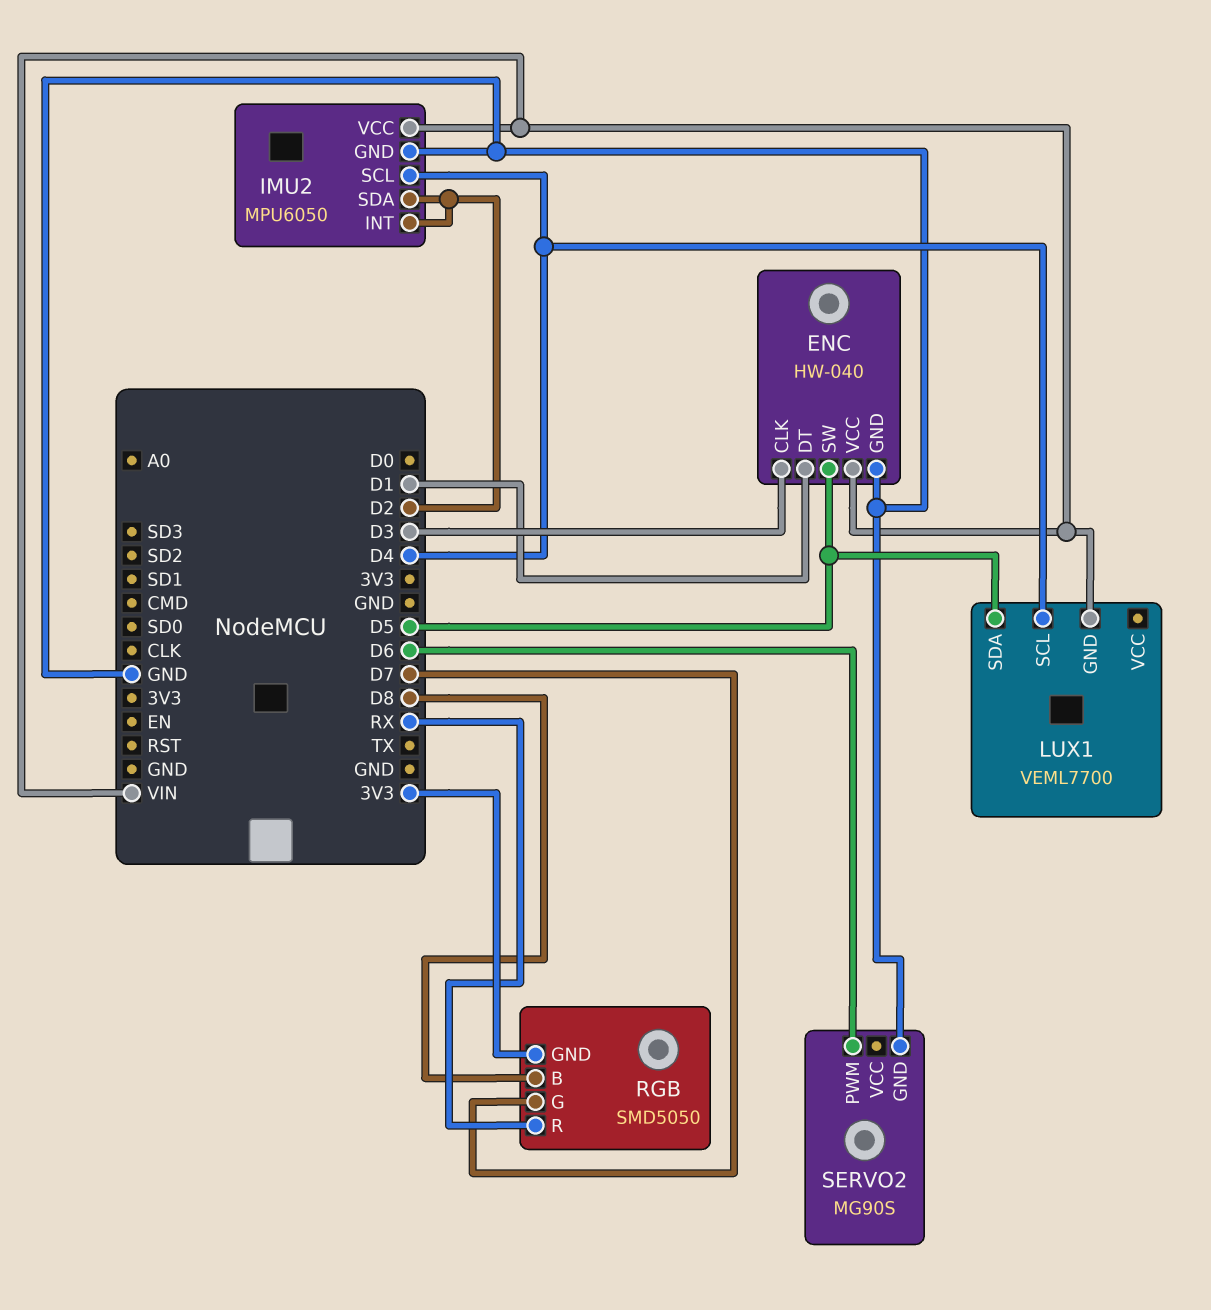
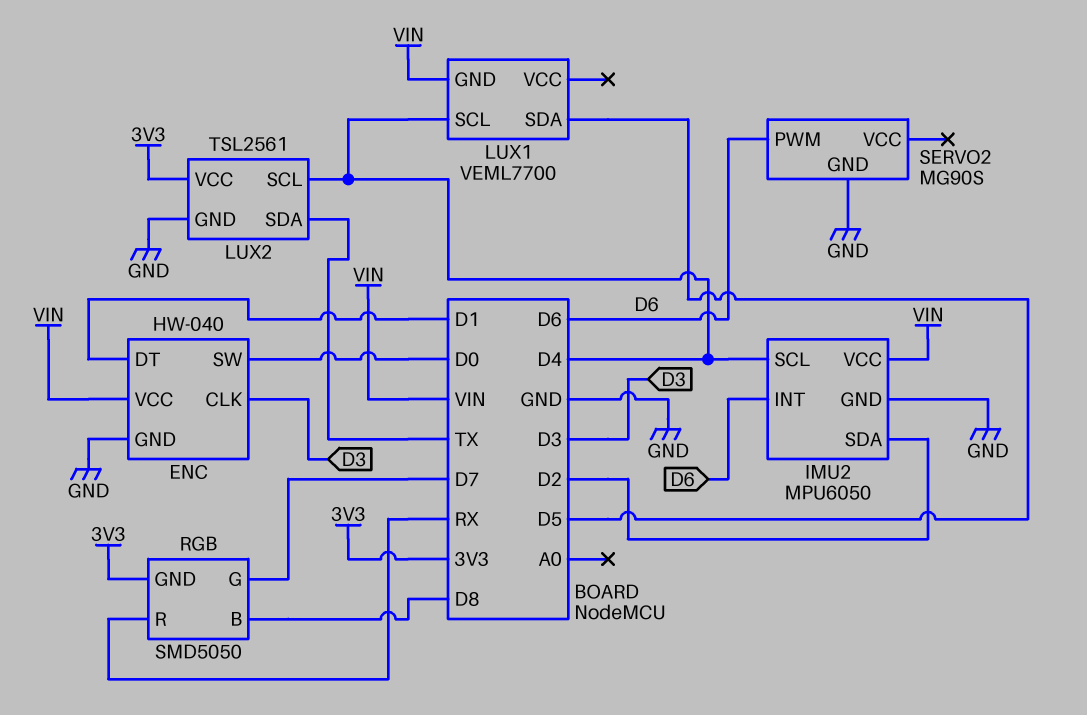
ENC pin SW: D5 -> D0
IMU2 pin INT: D2 -> D6
LUX2: none -> TSL2561
LUX2 pin GND: none -> GND
LUX2 pin SCL: none -> D4
LUX2 pin SDA: none -> TX
LUX2 pin VCC: none -> 3V3

